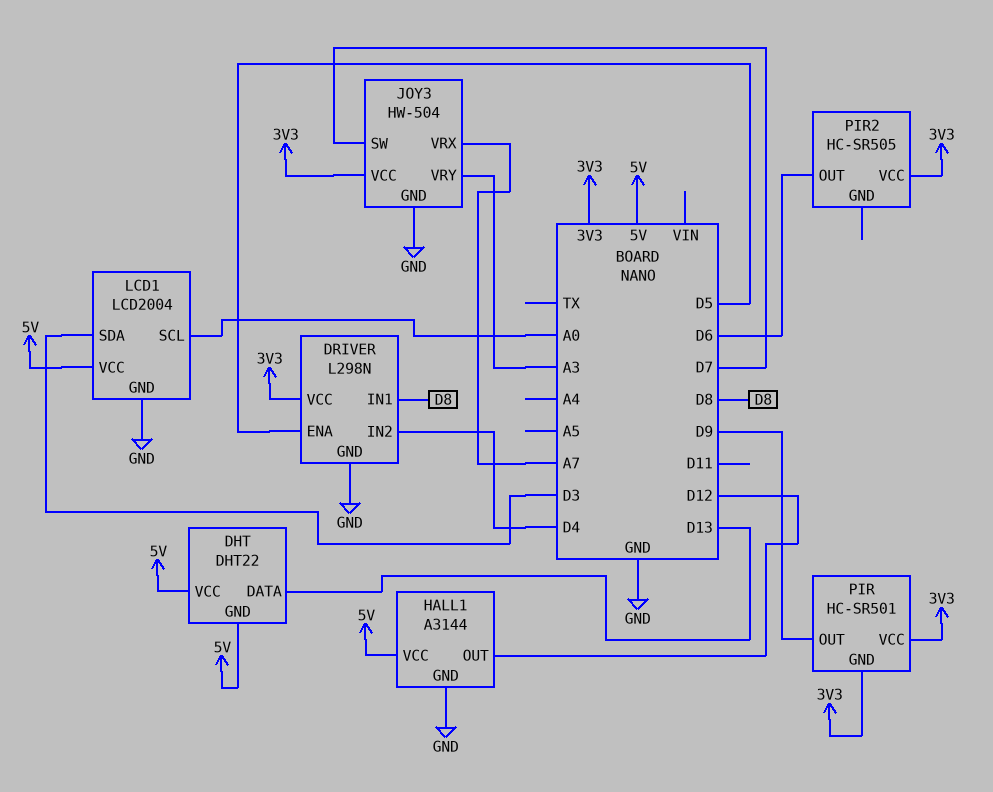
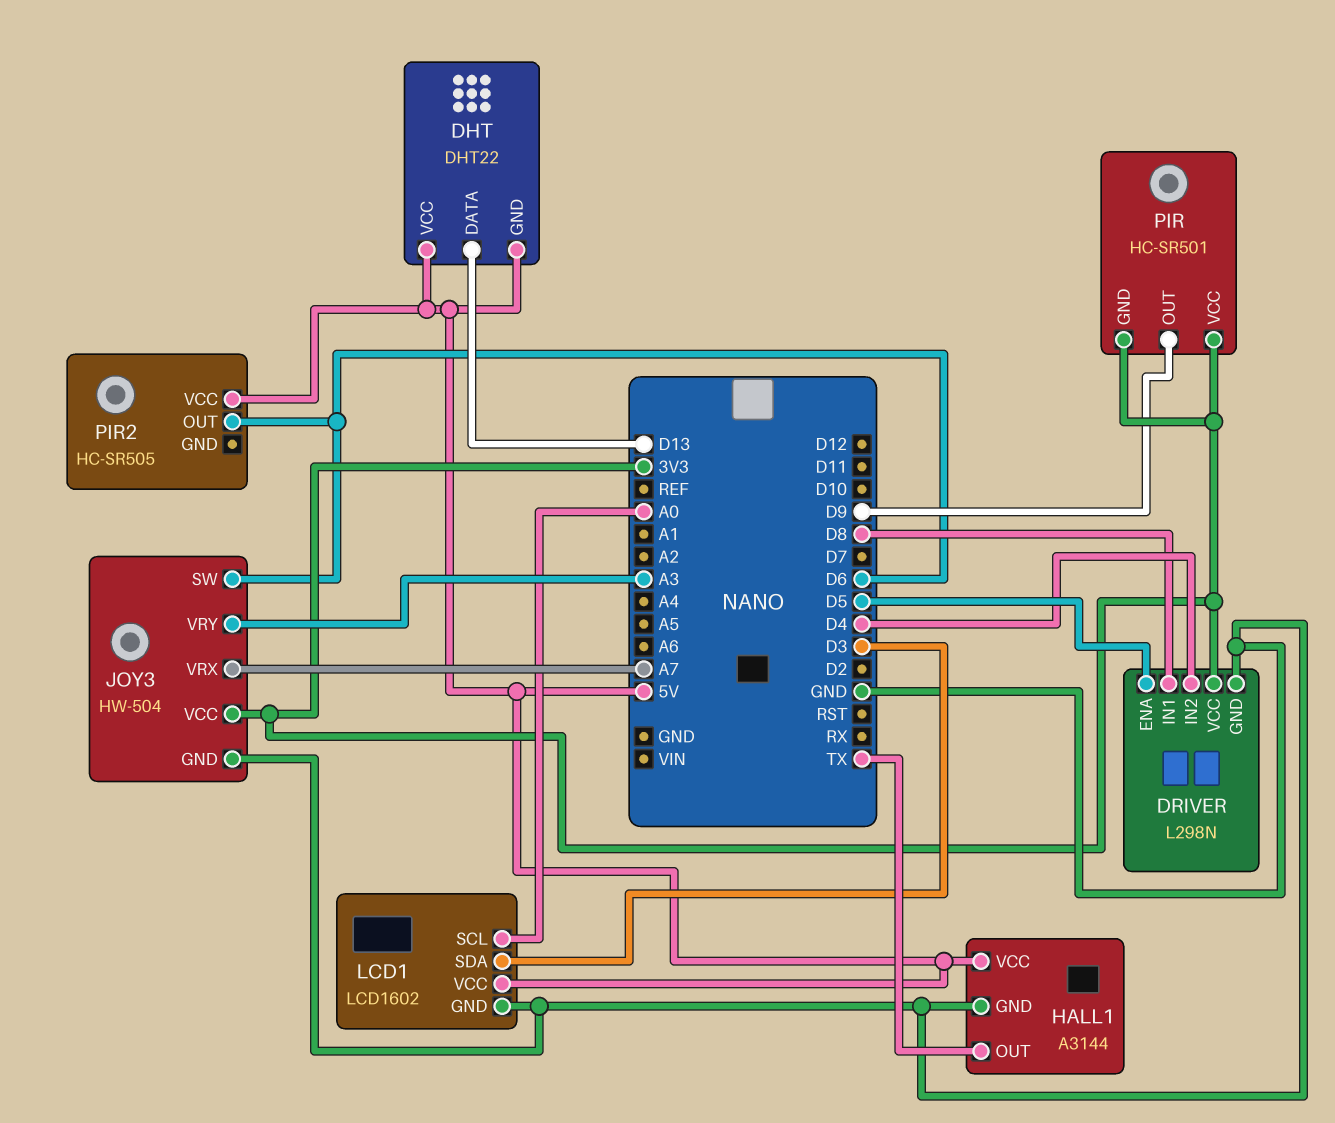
HALL1 pin OUT: D12 -> TX
JOY3 pin SW: D7 -> D6
LCD1: LCD2004 -> LCD1602
PIR2 pin VCC: 3V3 -> 5V

